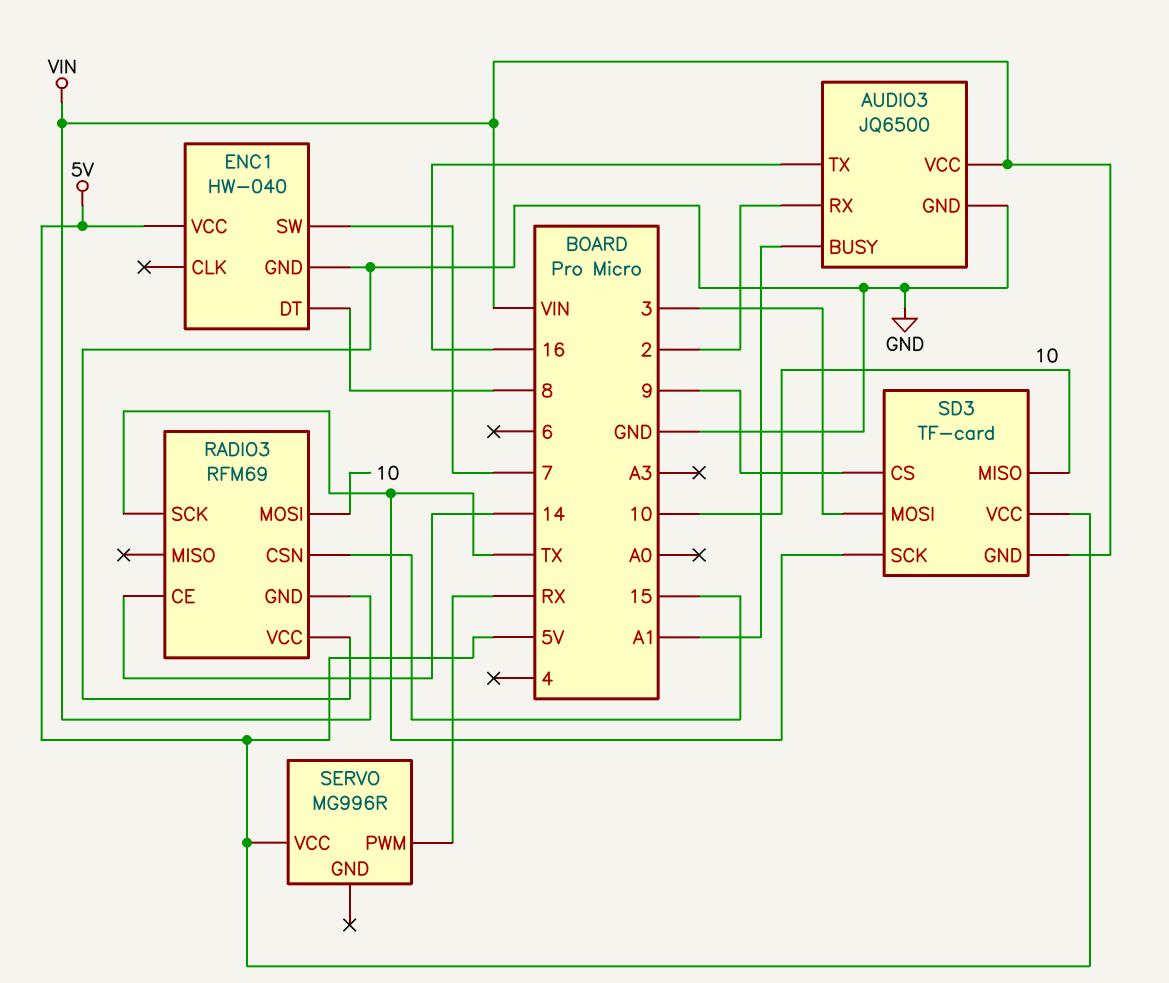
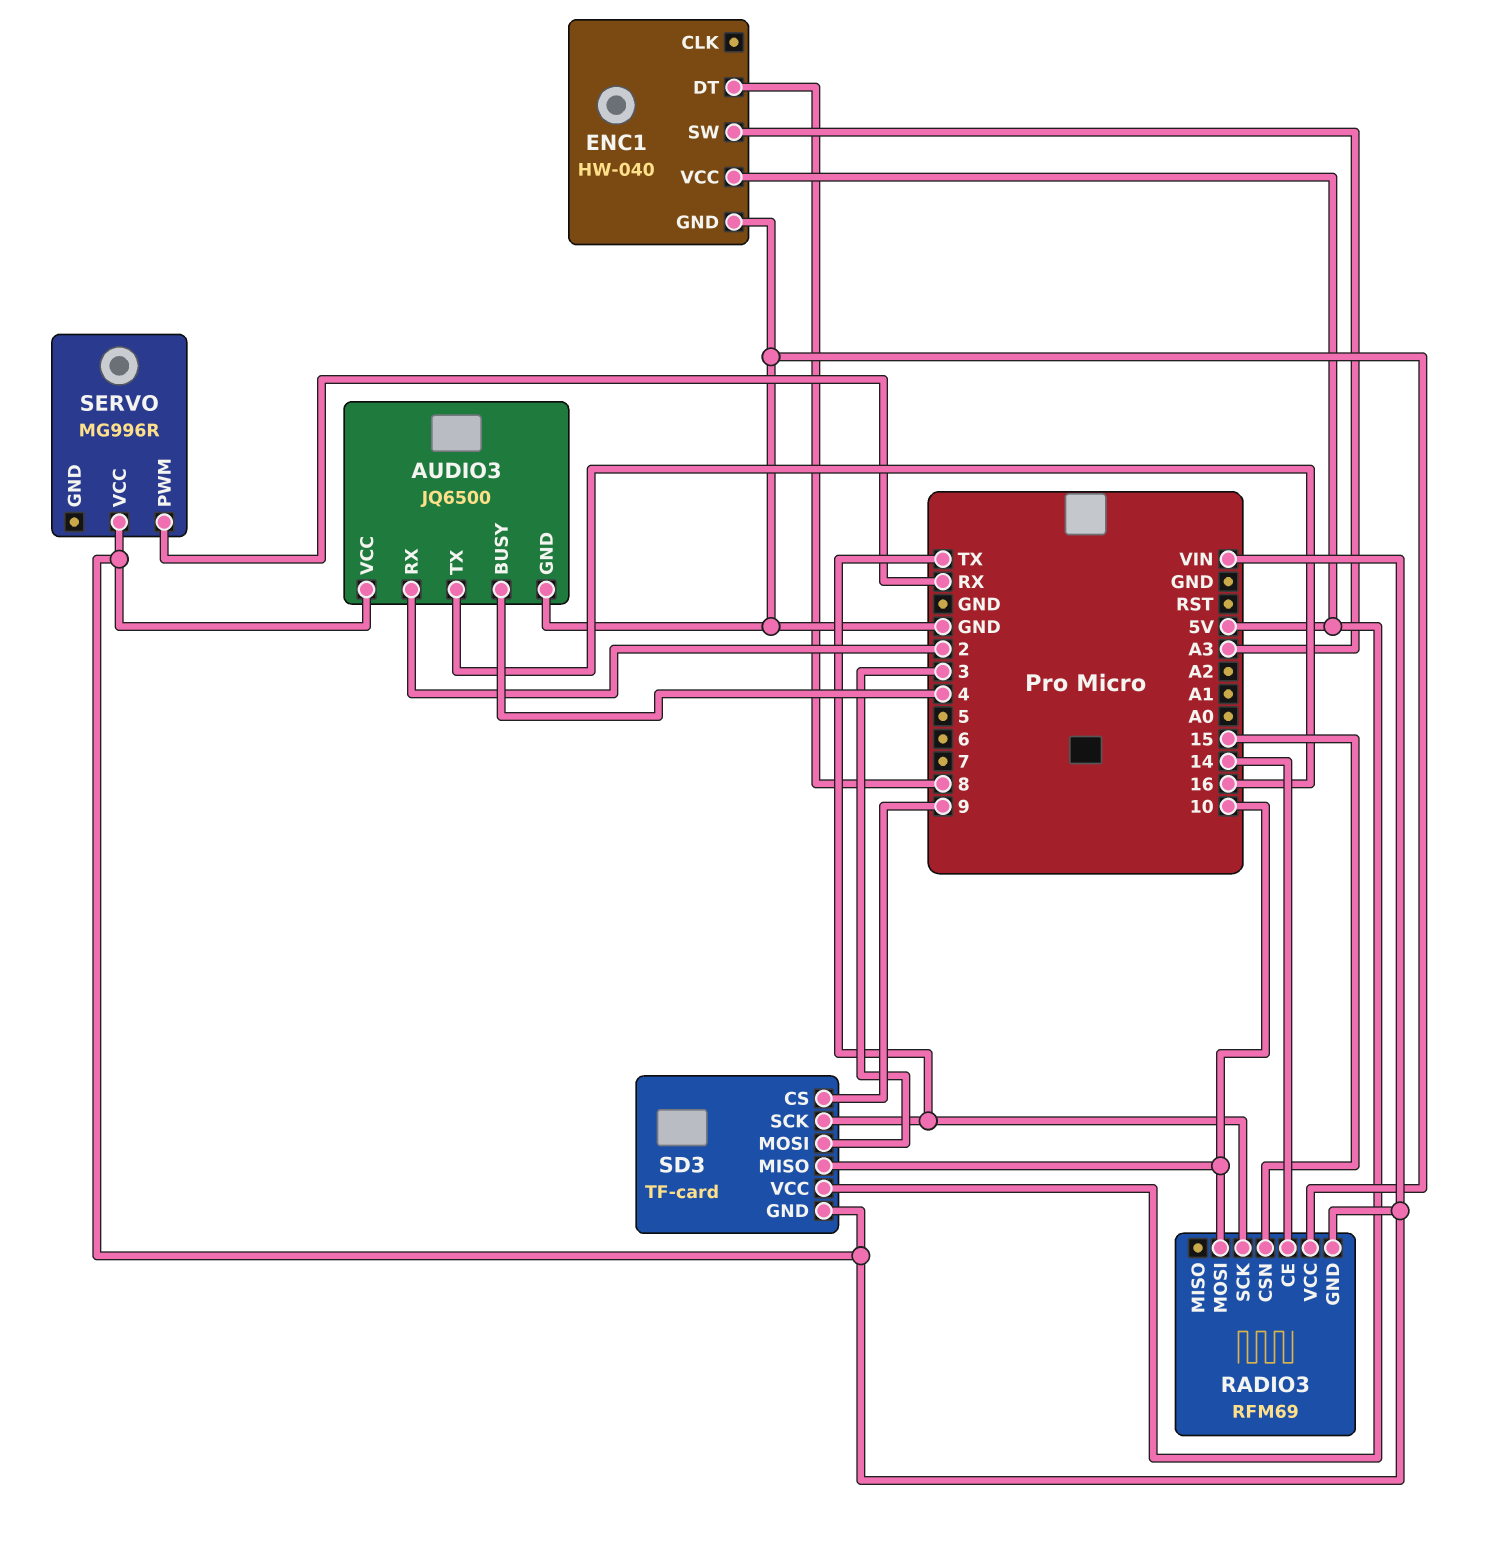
AUDIO3 pin BUSY: A1 -> 4
ENC1 pin SW: 7 -> A3
SERVO pin VCC: 5V -> VIN

